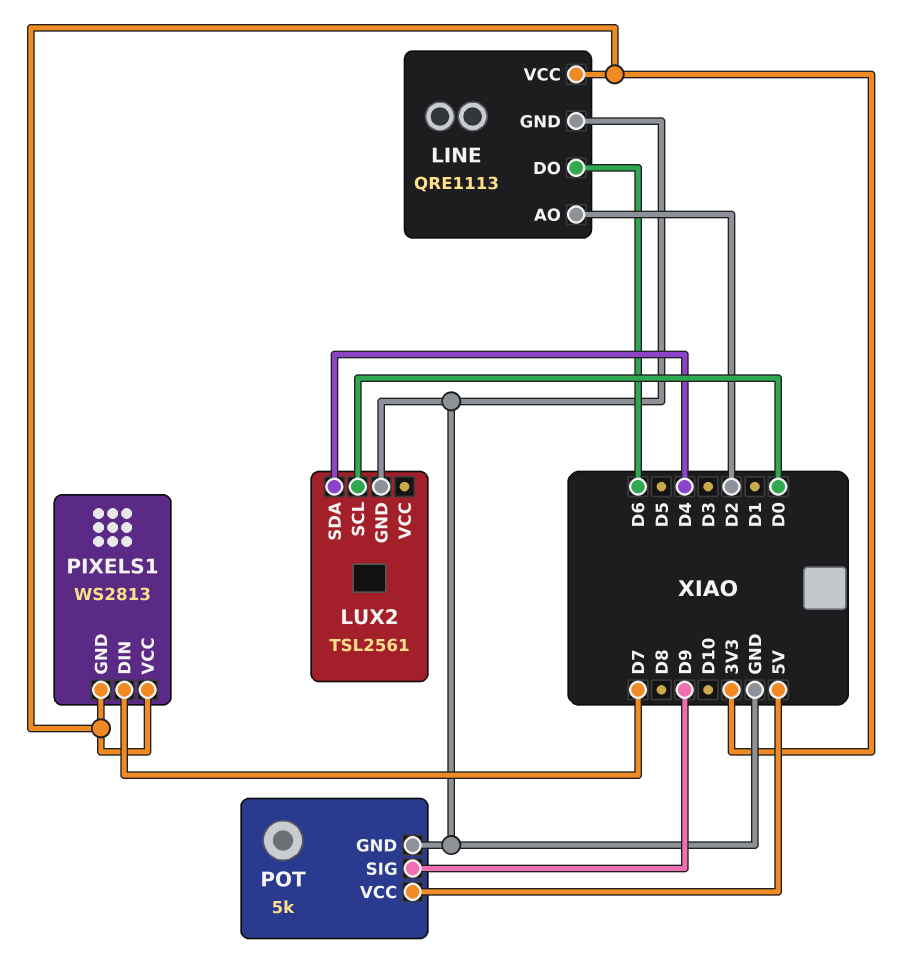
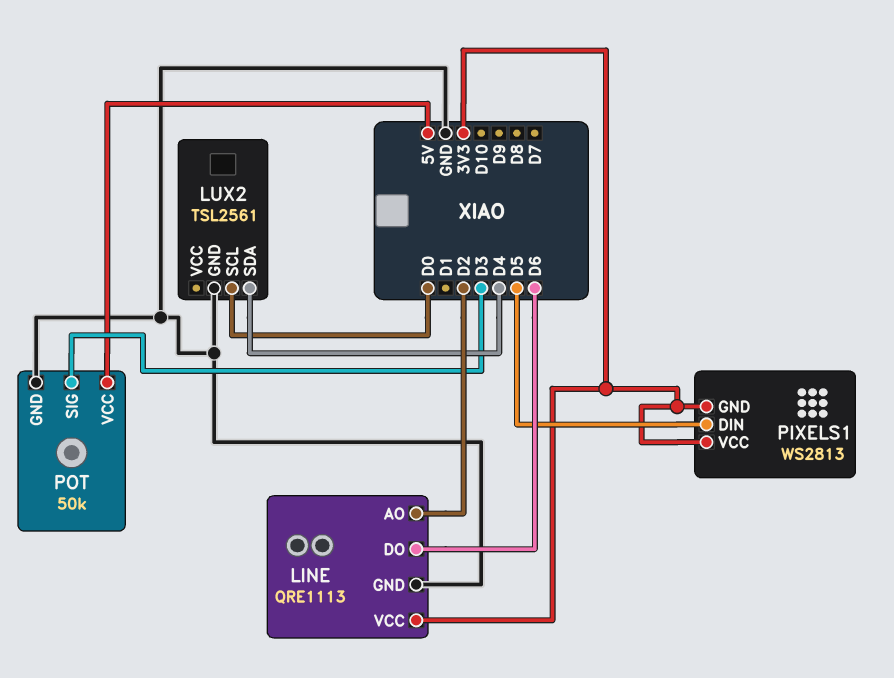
PIXELS1 pin DIN: D7 -> D5
POT: 5k -> 50k
POT pin SIG: D9 -> D3

